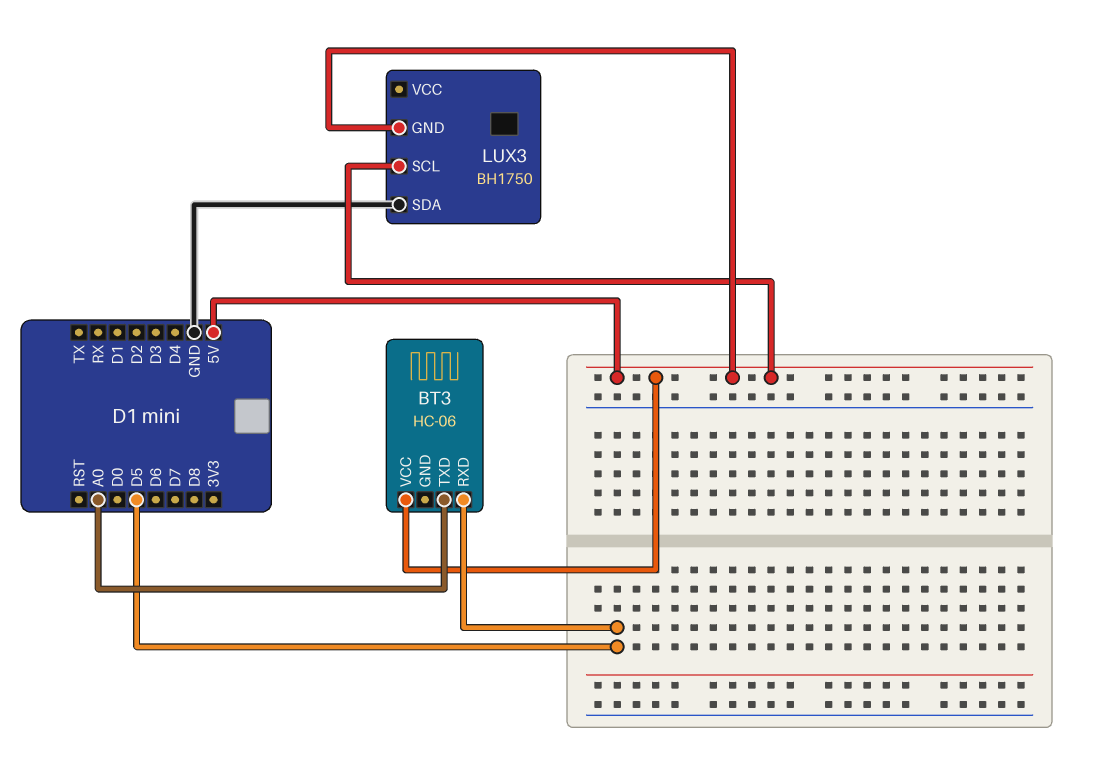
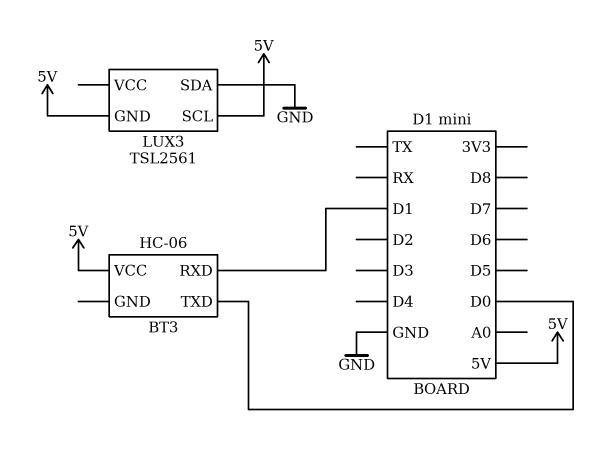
BT3 pin RXD: D5 -> D1
BT3 pin TXD: A0 -> D0
LUX3: BH1750 -> TSL2561

